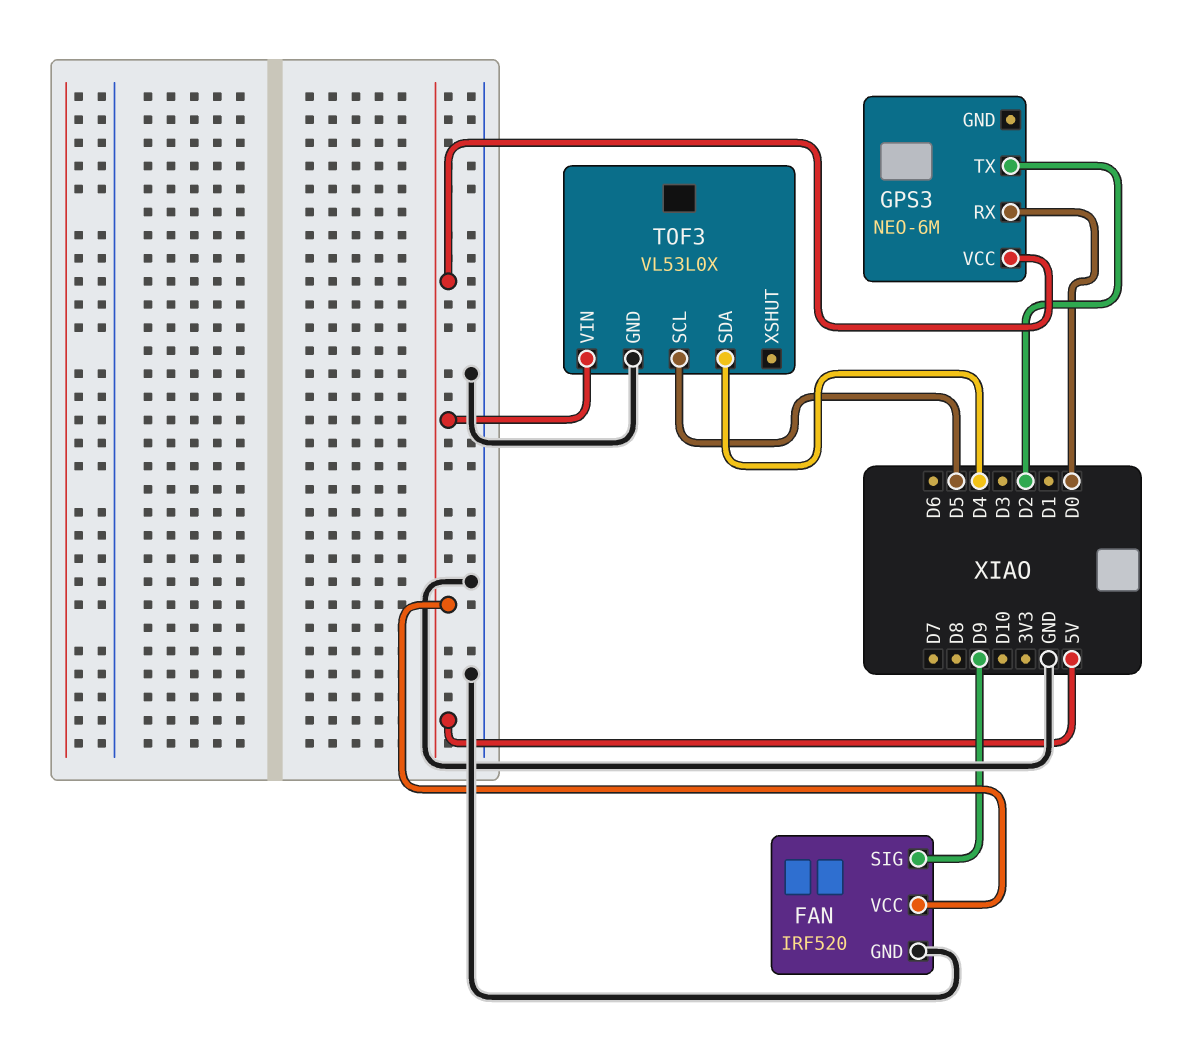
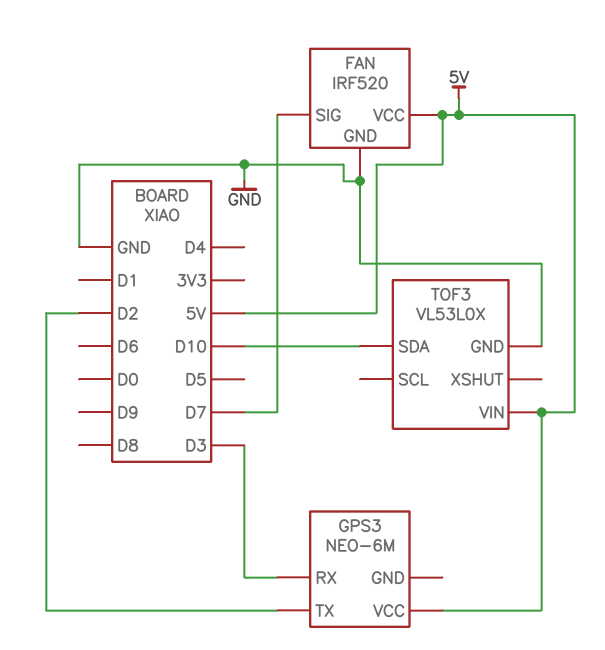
FAN pin SIG: D9 -> D7
GPS3 pin RX: D0 -> D3
TOF3 pin SCL: D5 -> none
TOF3 pin SDA: D4 -> D10

